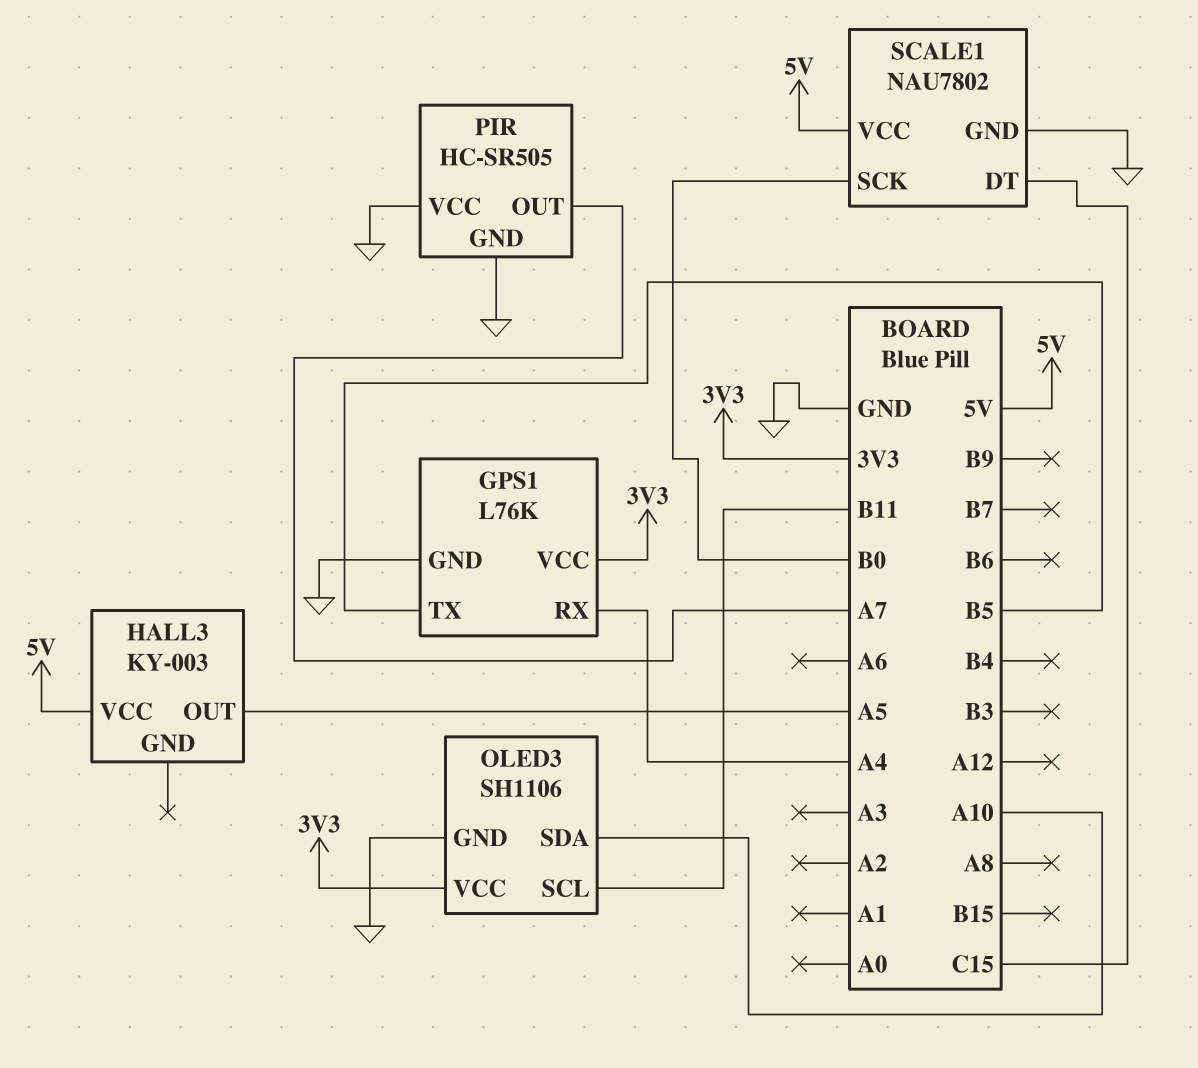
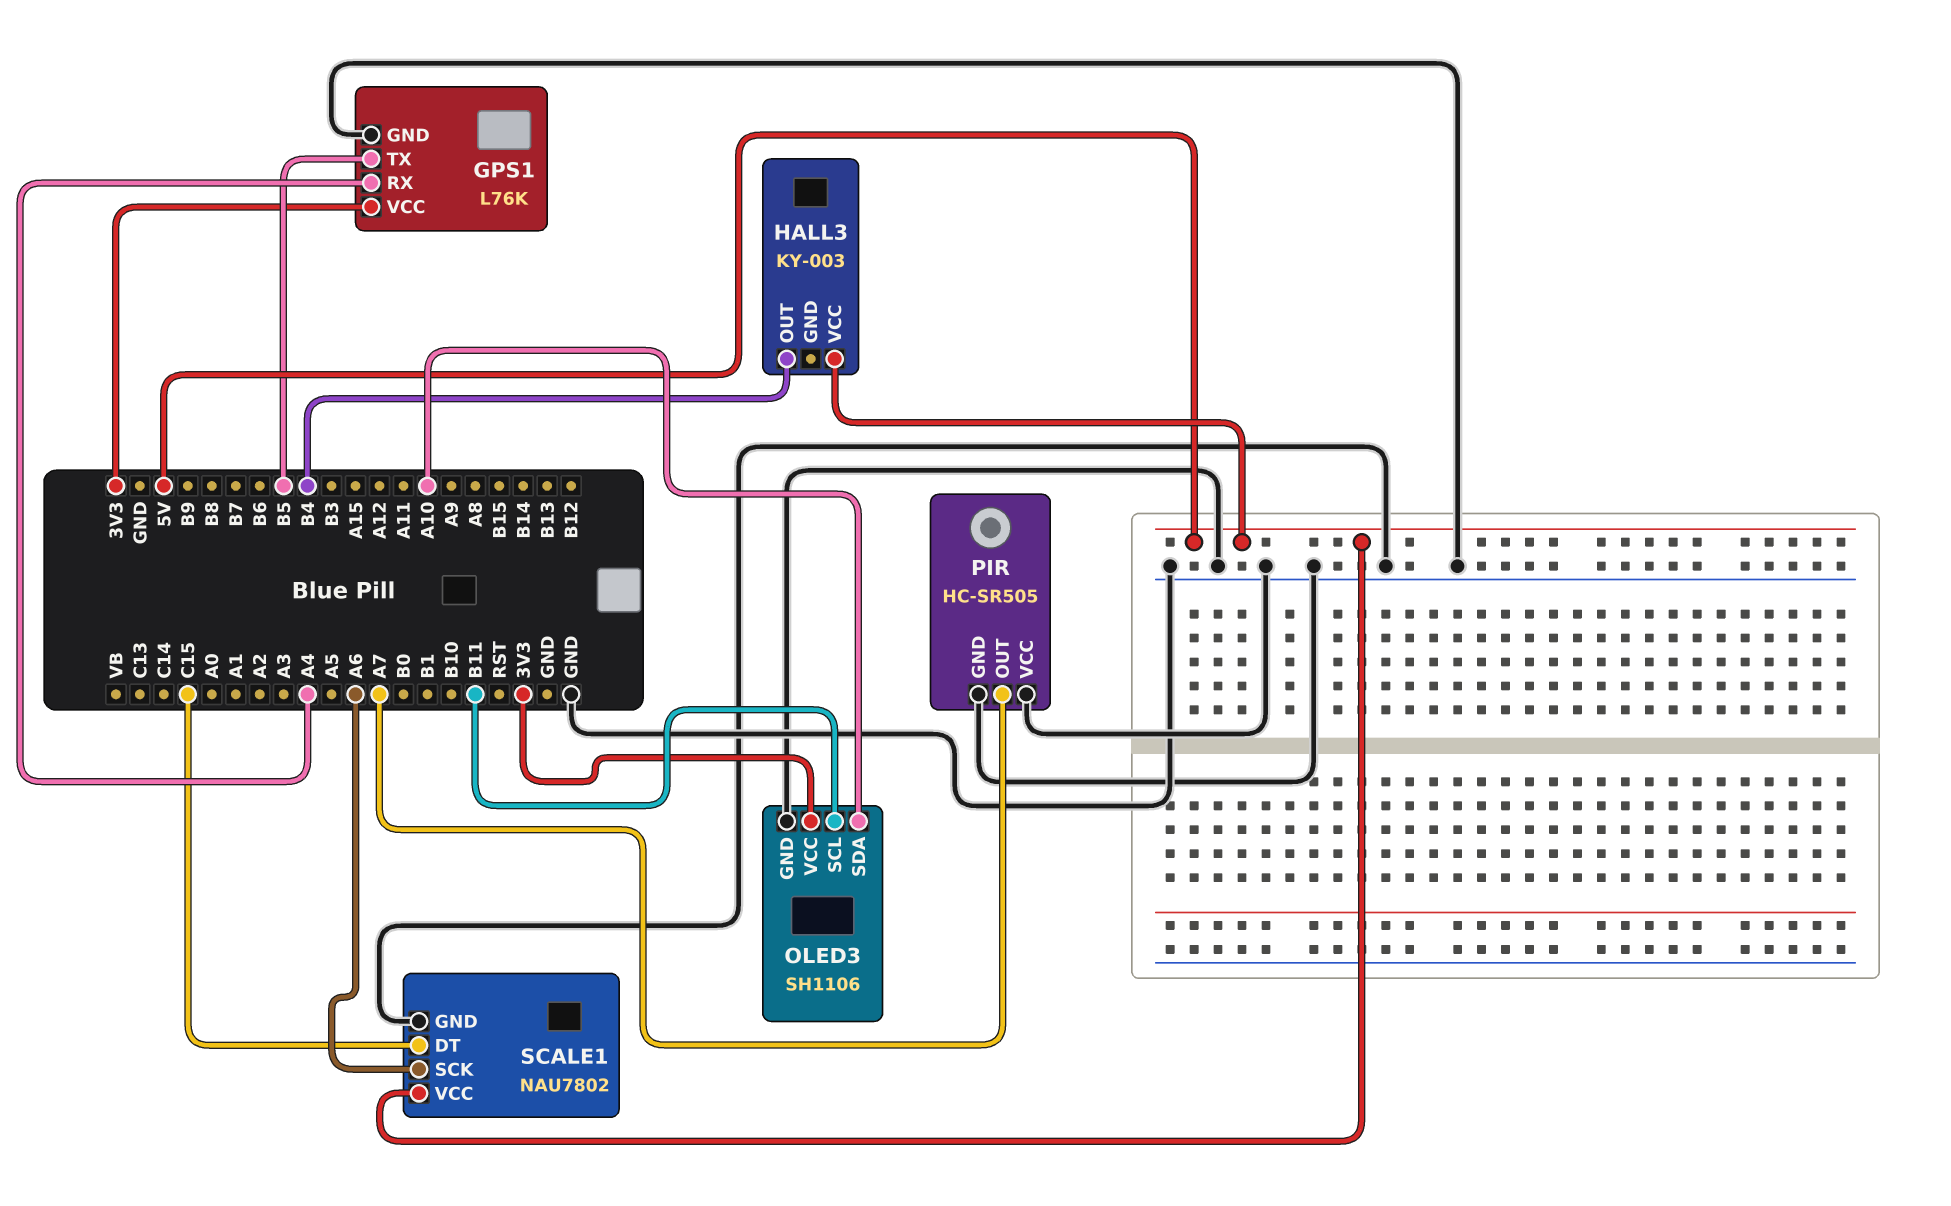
HALL3 pin OUT: A5 -> B4
SCALE1 pin SCK: B0 -> A6

